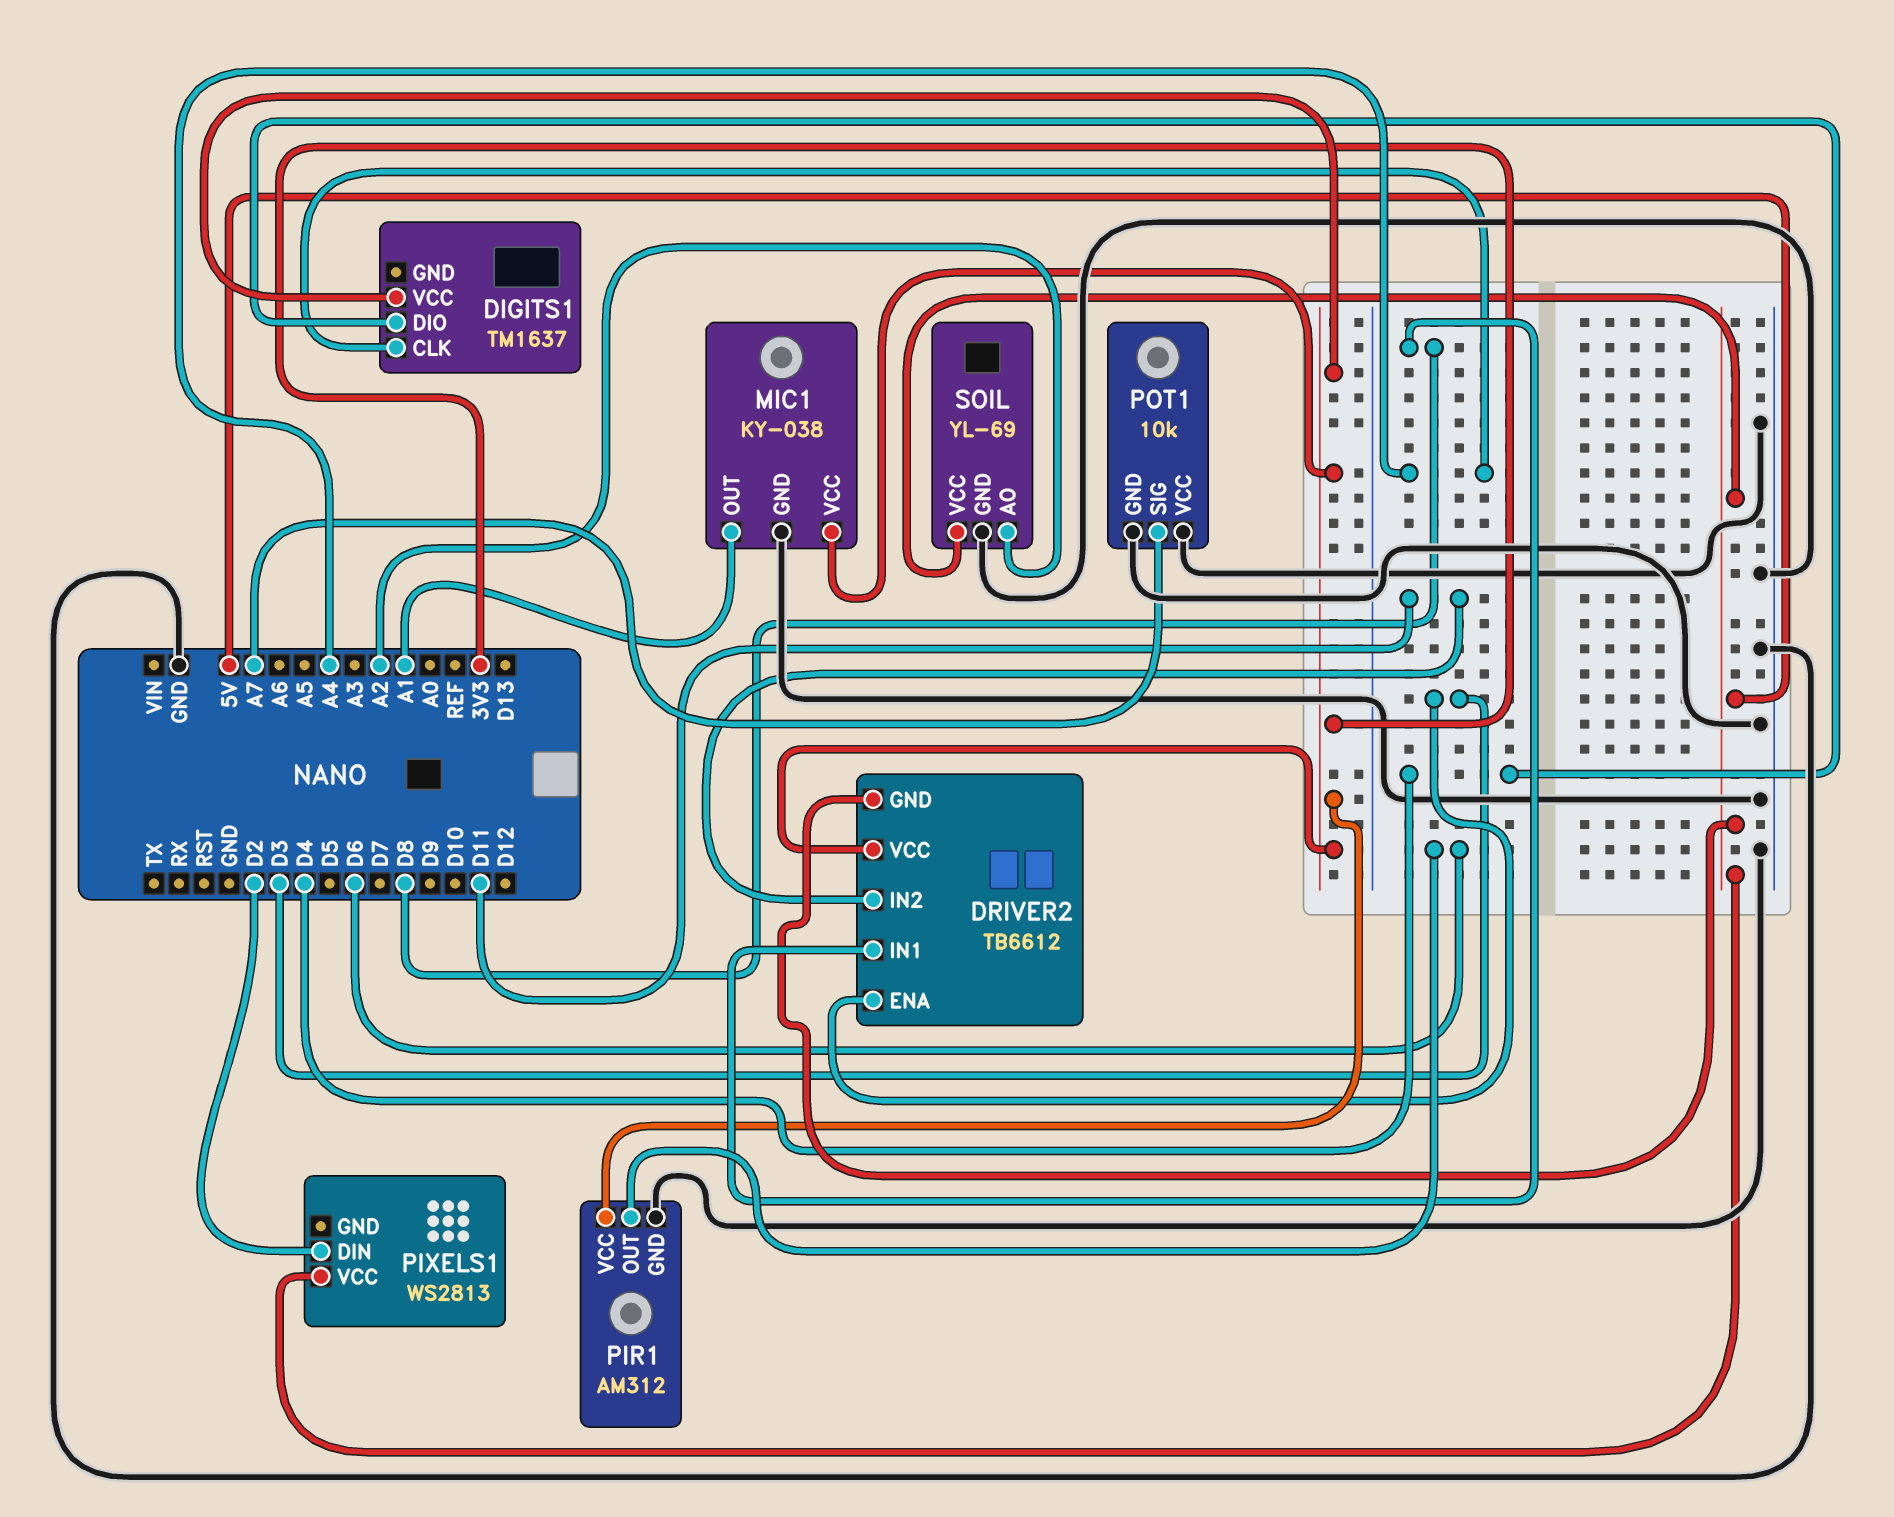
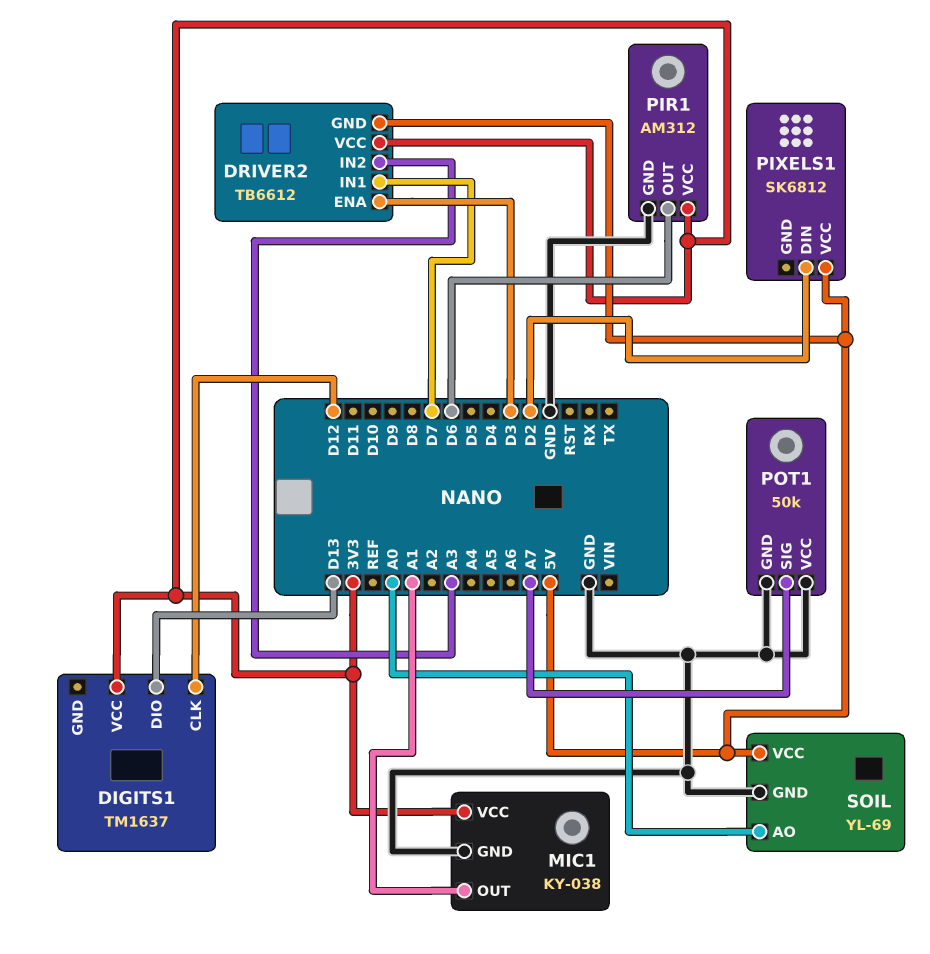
DIGITS1 pin CLK: A4 -> D12
DIGITS1 pin DIO: D4 -> D13
DRIVER2 pin IN1: D8 -> D7
DRIVER2 pin IN2: D11 -> A3
PIXELS1: WS2813 -> SK6812
POT1: 10k -> 50k
SOIL pin AO: A2 -> A0

